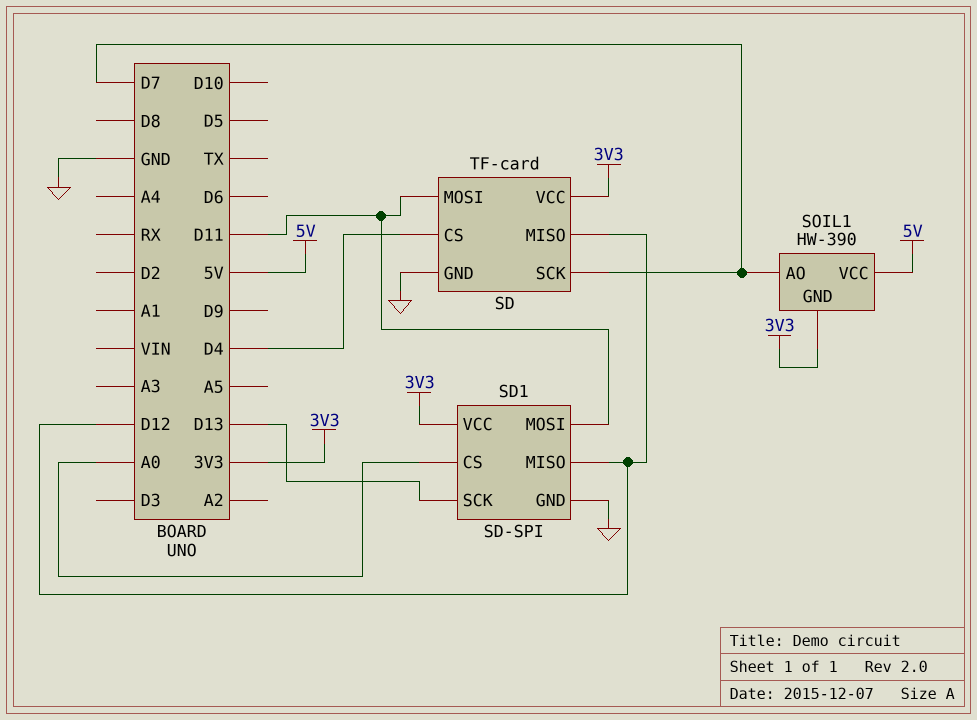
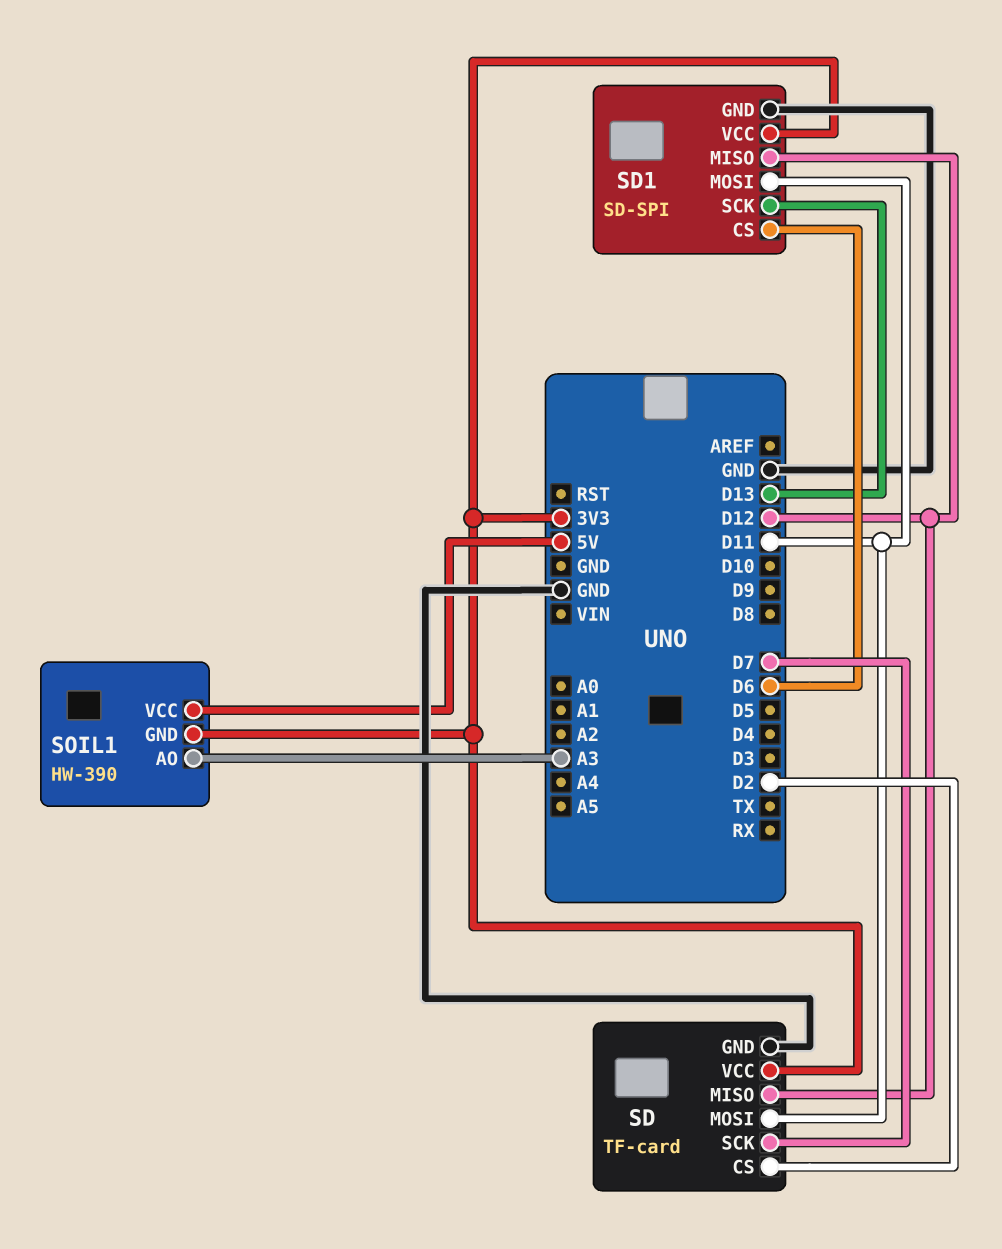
SD pin CS: D4 -> D2
SD1 pin CS: A0 -> D6
SOIL1 pin AO: D7 -> A3

